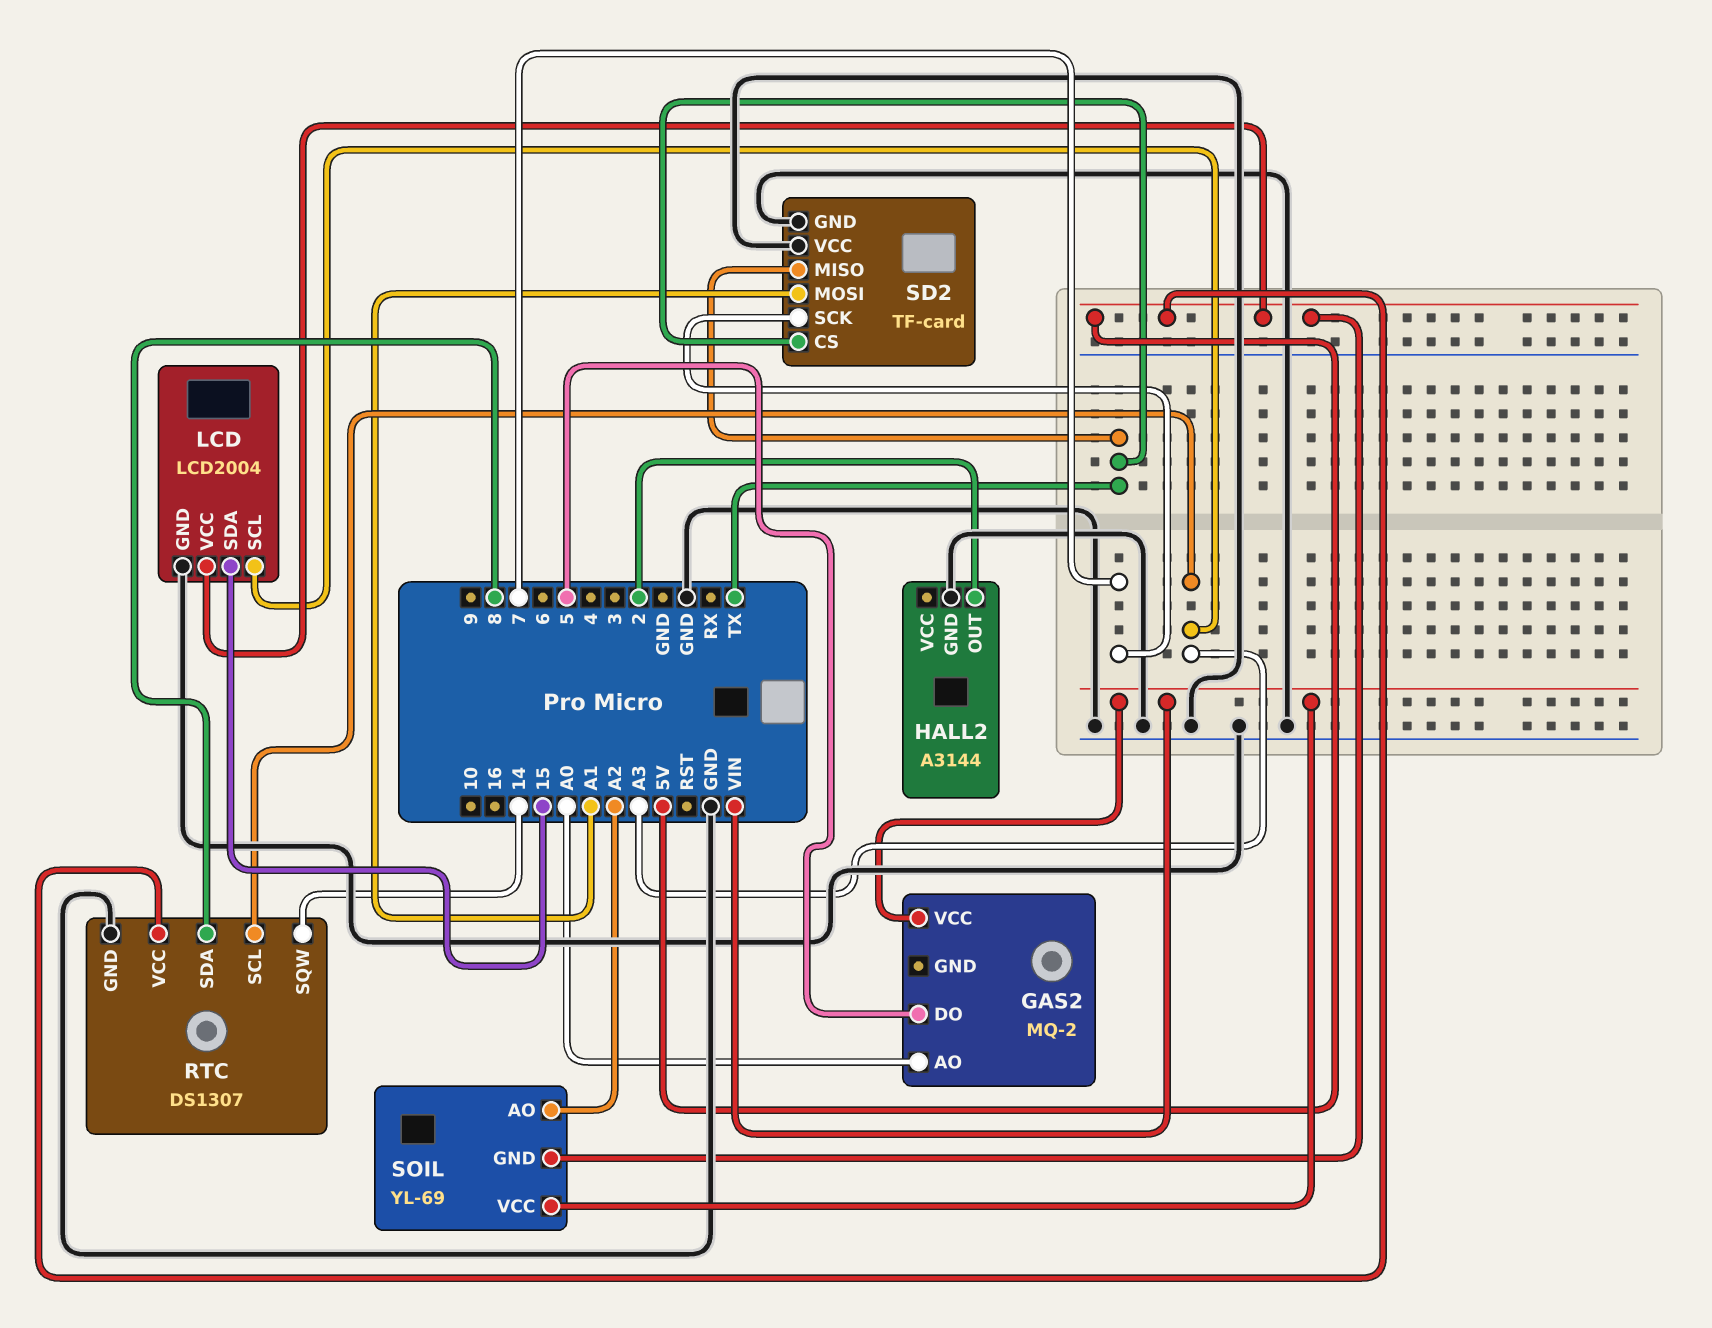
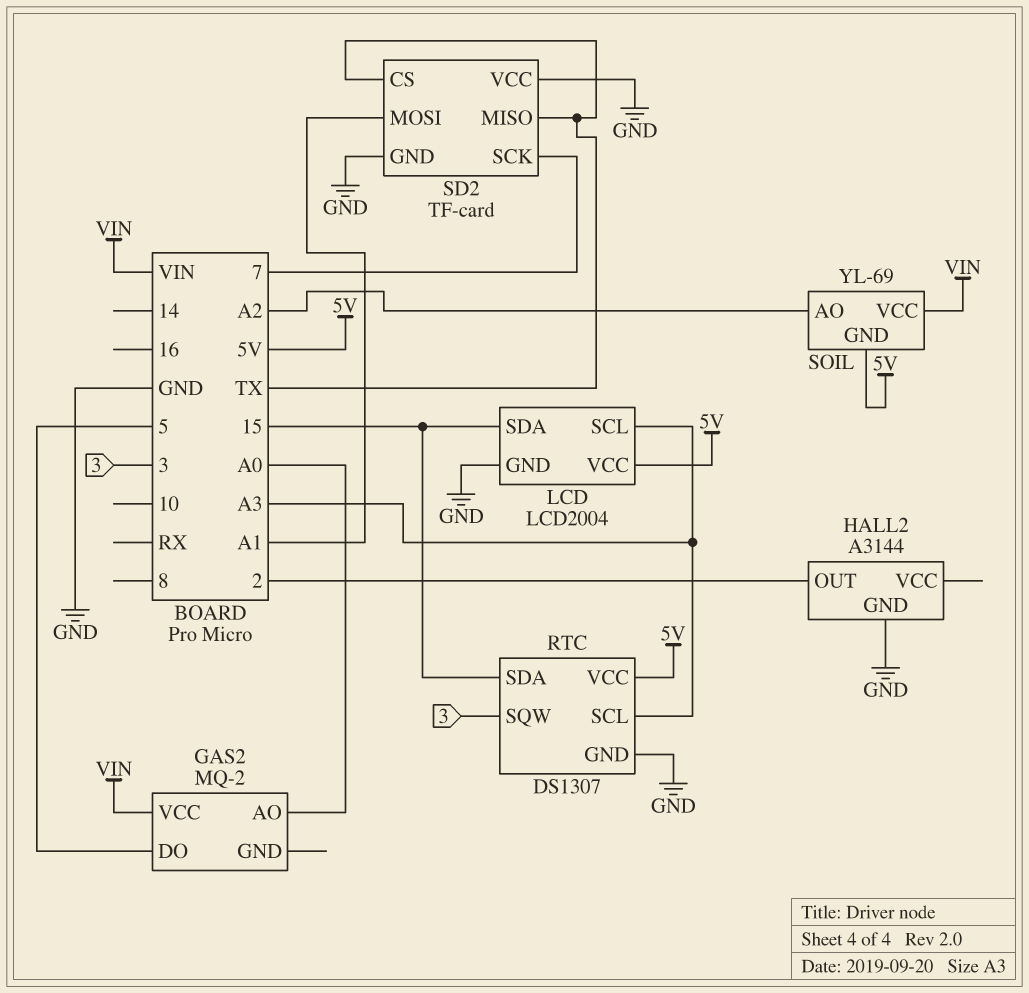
RTC pin SDA: 8 -> 15
RTC pin SQW: 14 -> 3

